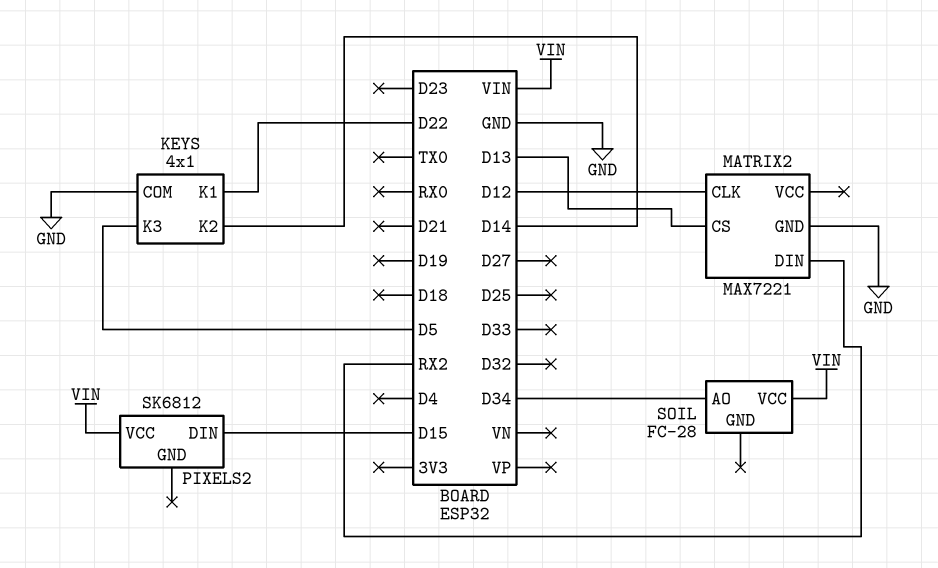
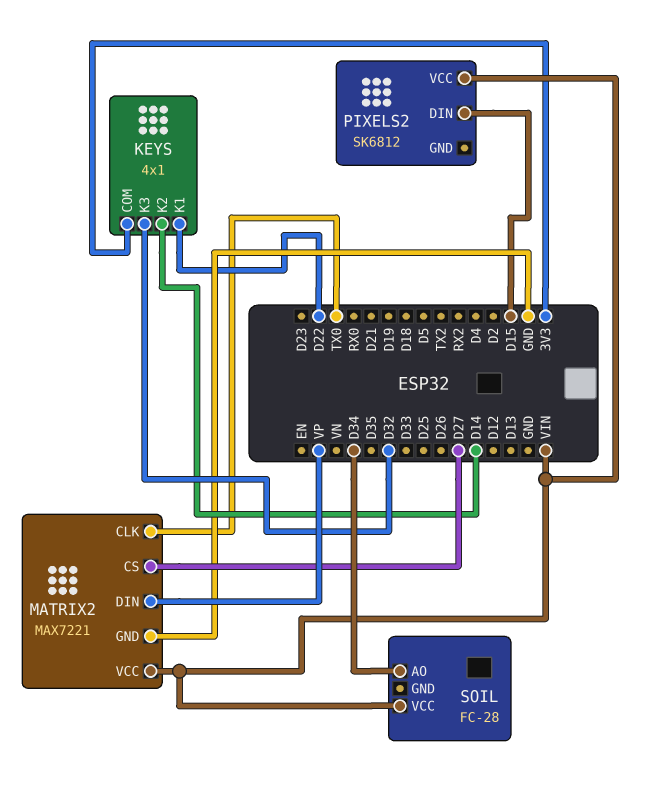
KEYS pin COM: GND -> 3V3
KEYS pin K3: D5 -> D32
MATRIX2 pin CLK: D12 -> TX0
MATRIX2 pin CS: D13 -> D27
MATRIX2 pin DIN: RX2 -> VP
MATRIX2 pin VCC: none -> VIN

